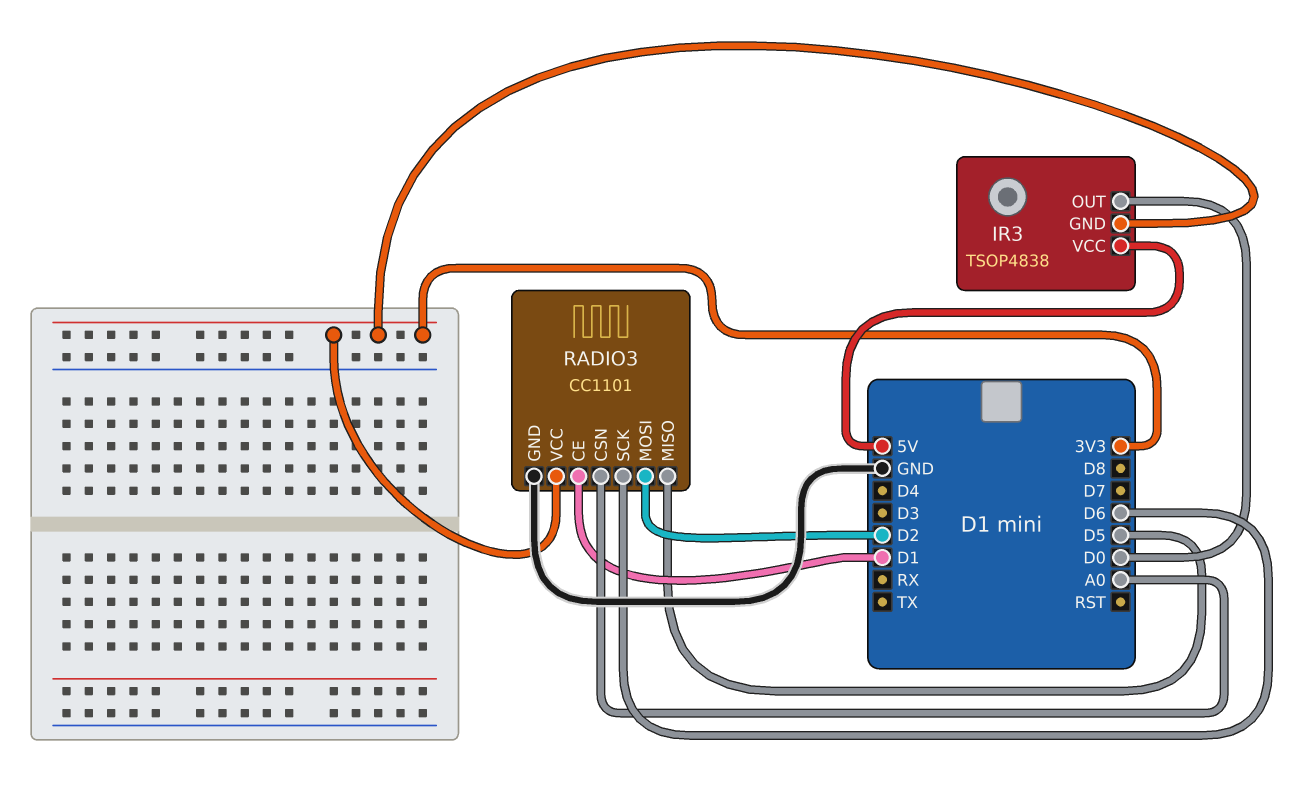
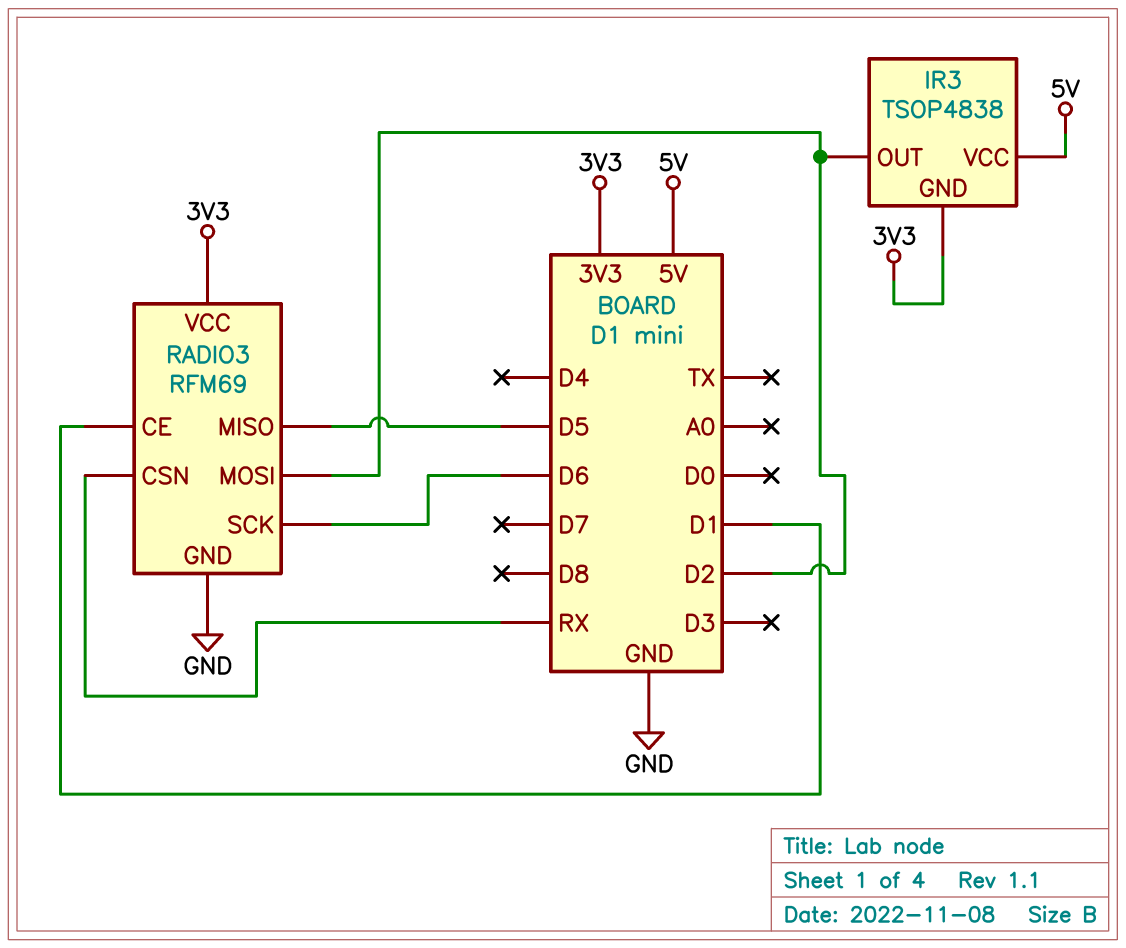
IR3 pin OUT: D0 -> D2
RADIO3: CC1101 -> RFM69
RADIO3 pin CSN: A0 -> RX

